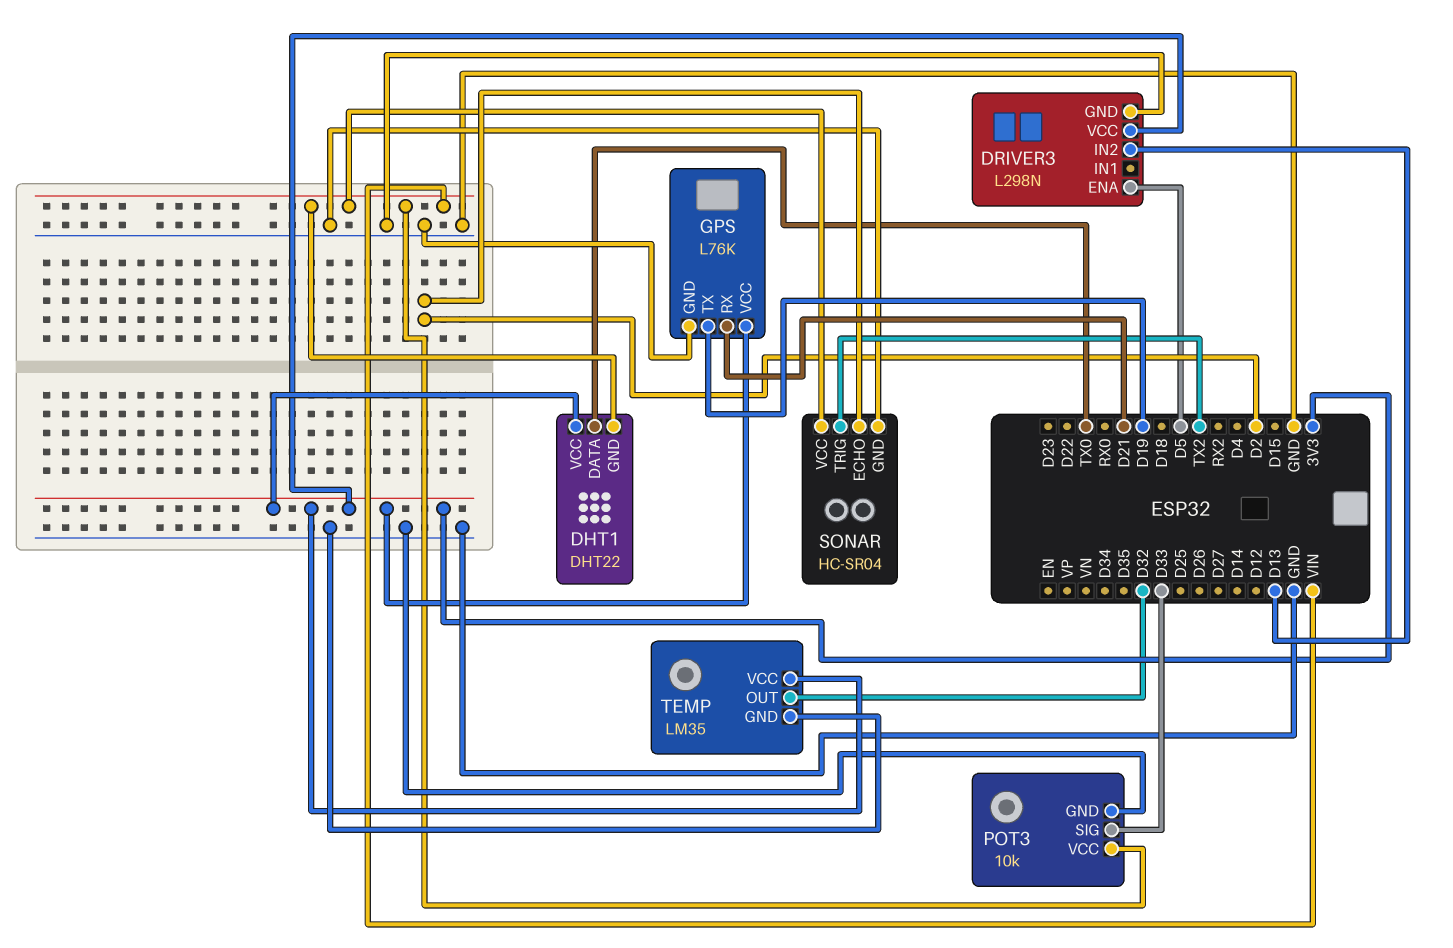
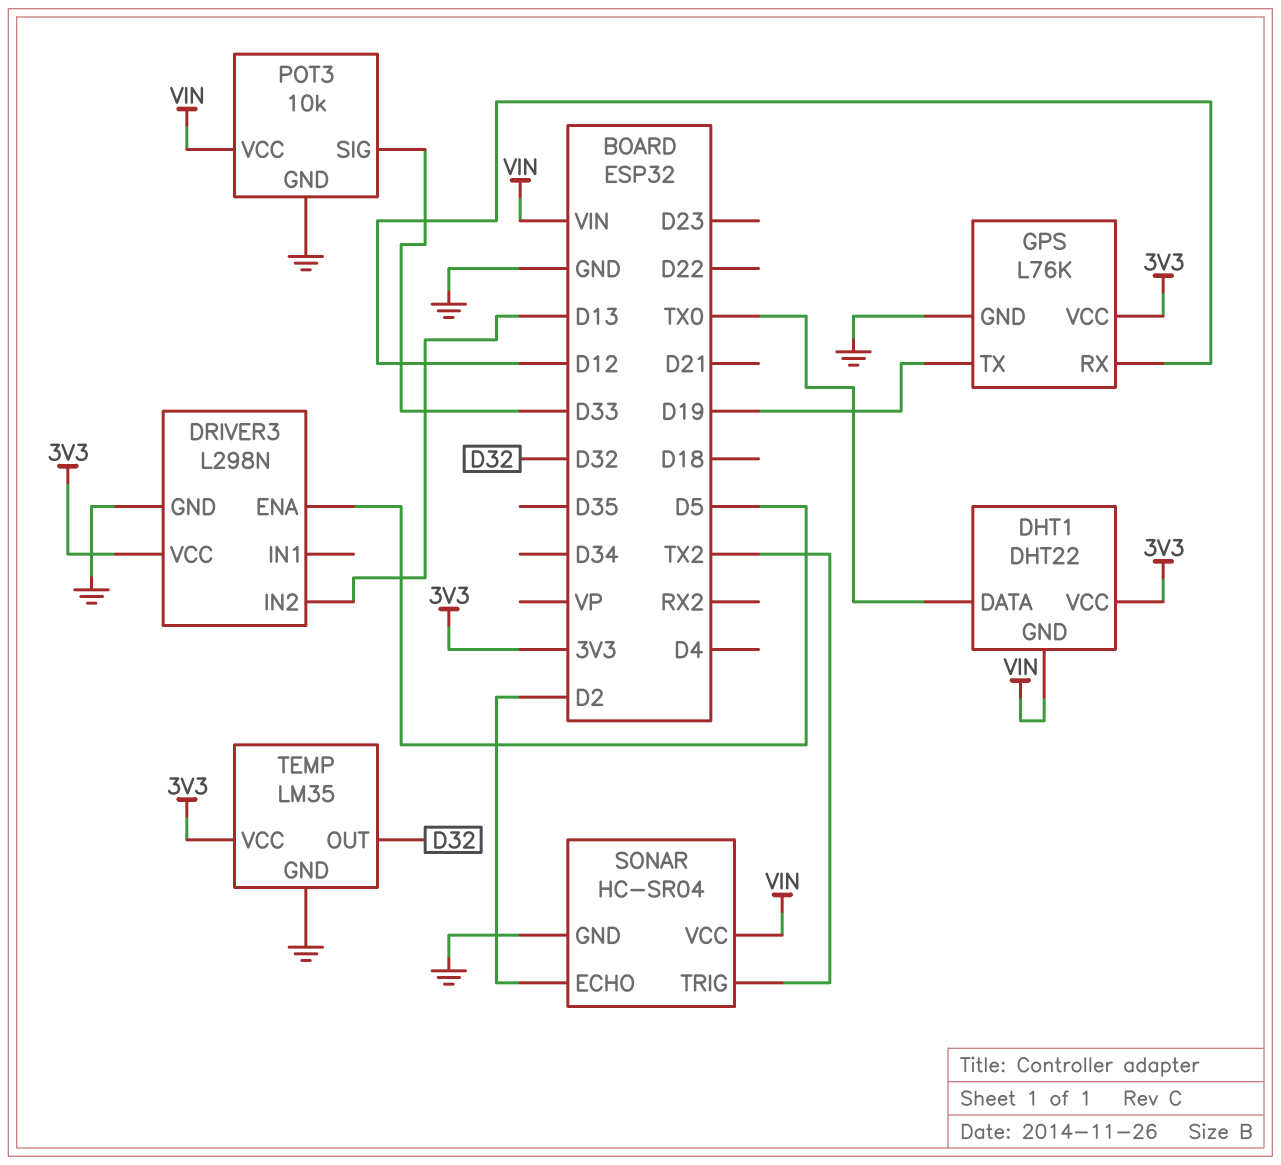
GPS pin RX: D21 -> D12

